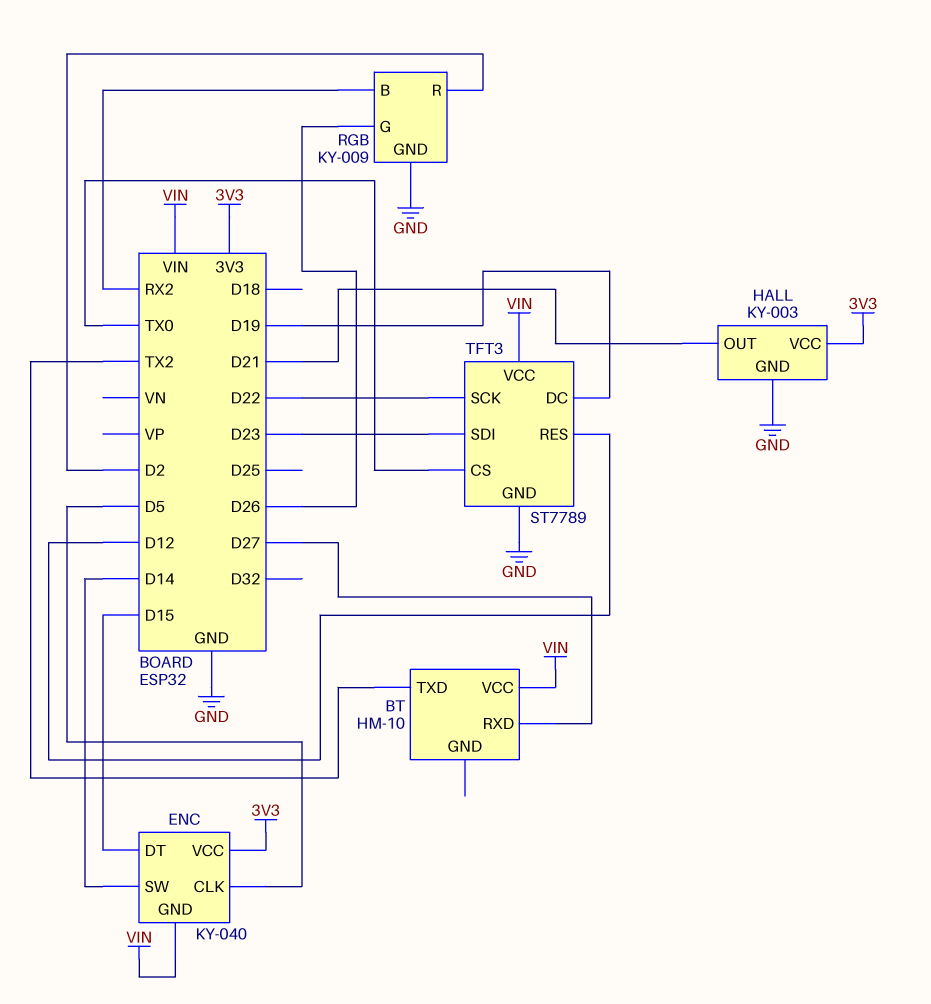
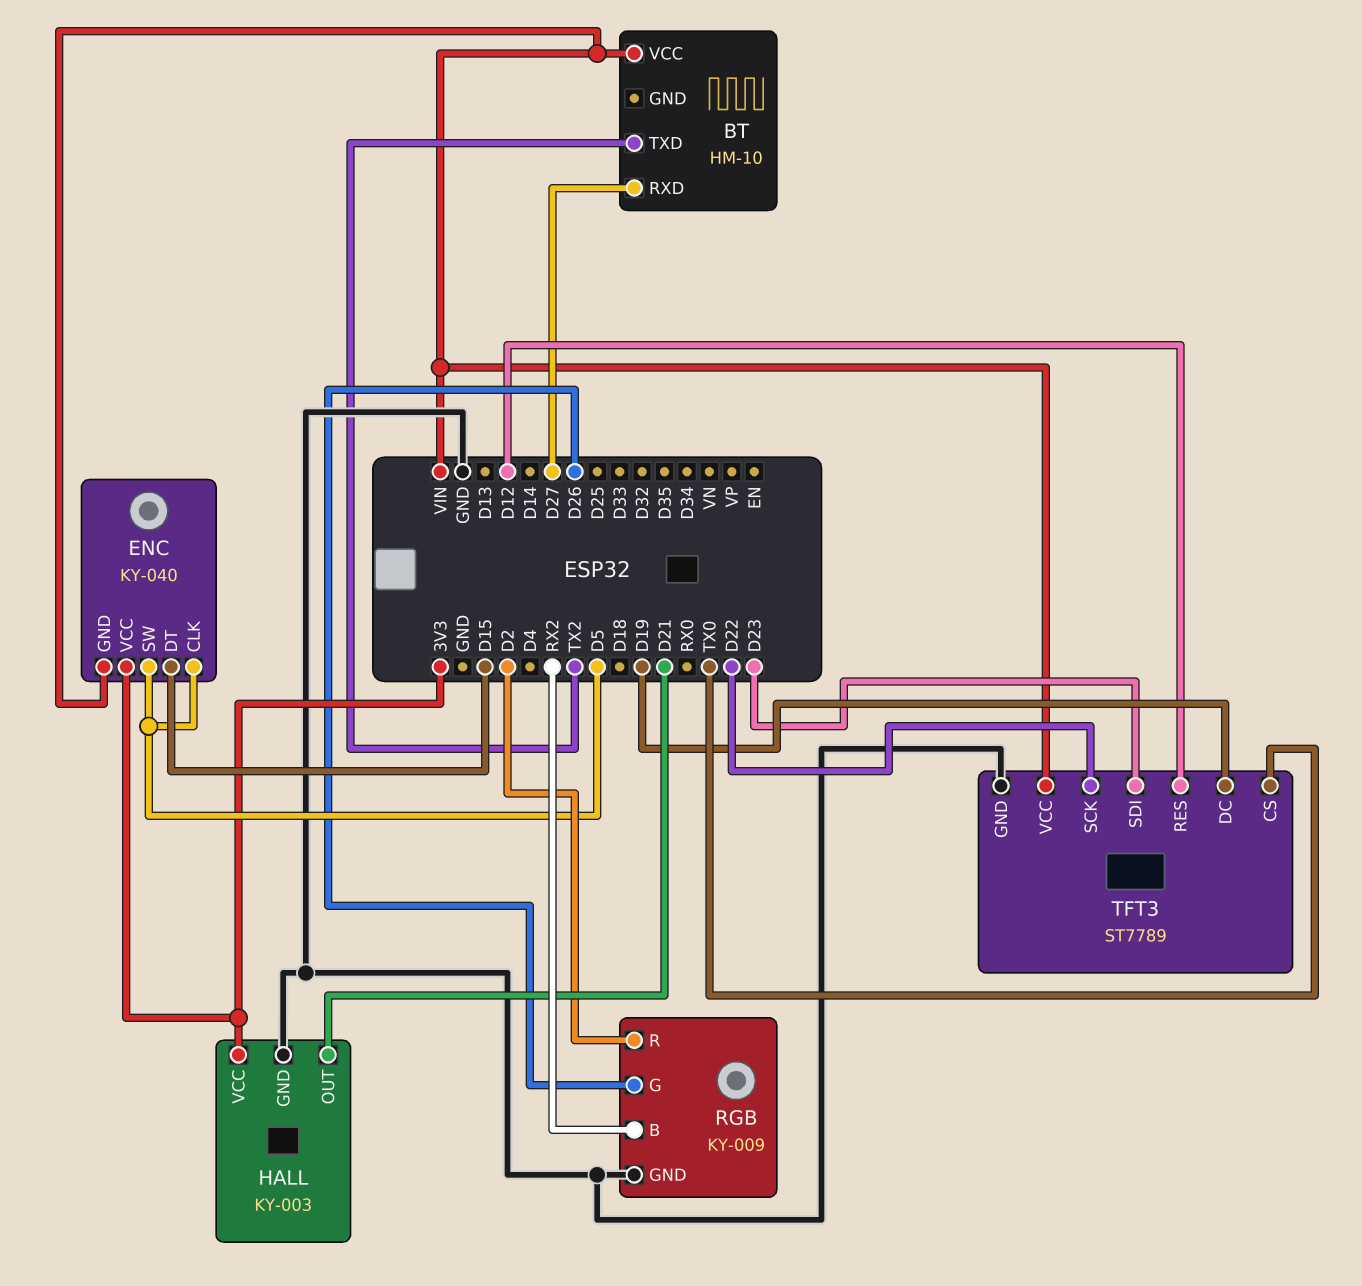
ENC pin SW: D14 -> D5

